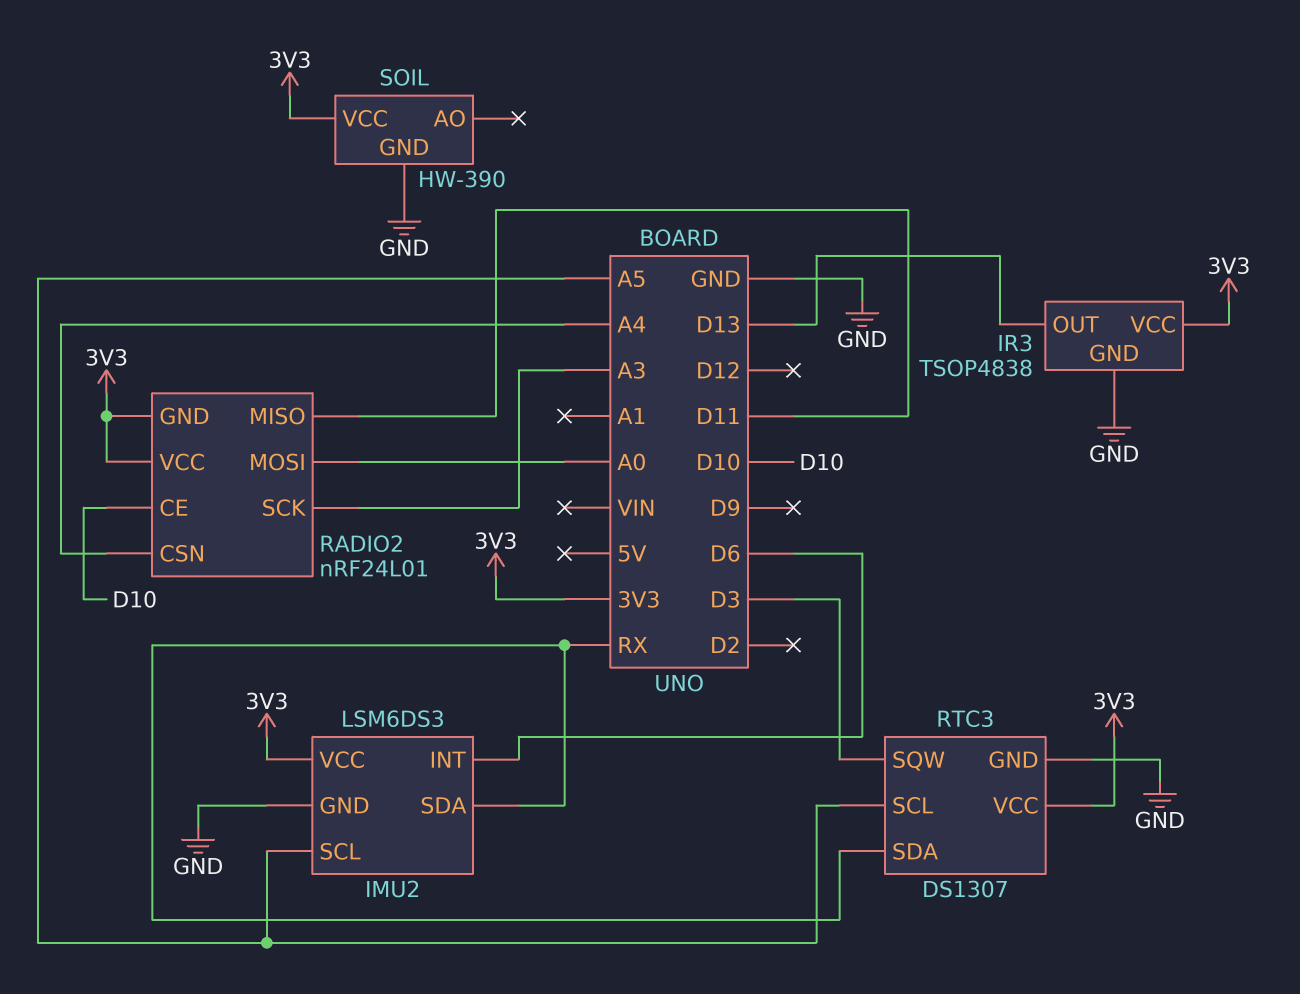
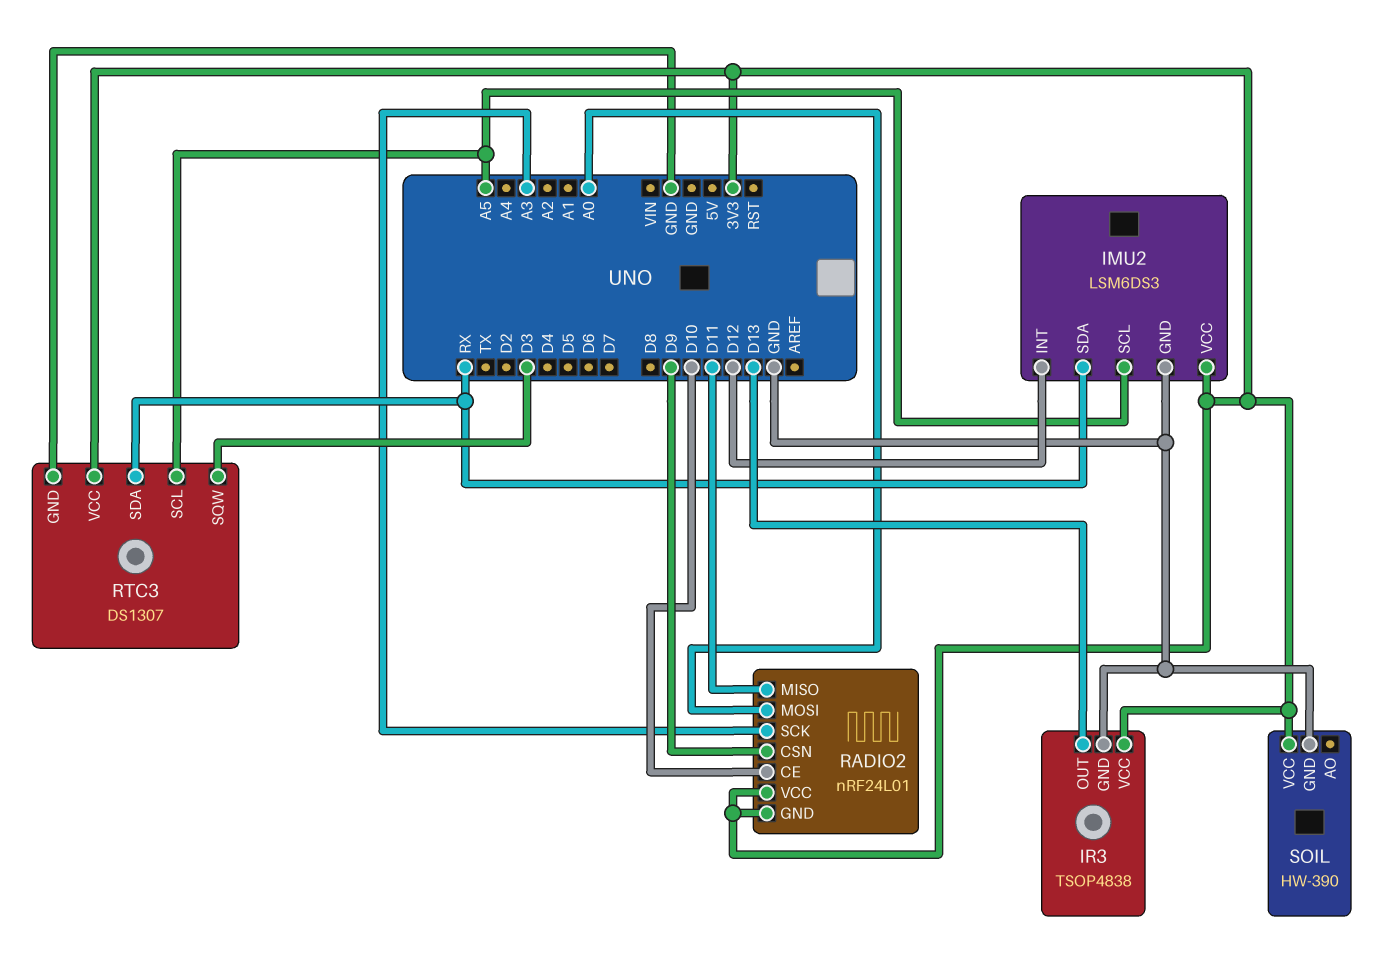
IMU2 pin INT: D6 -> D12
RADIO2 pin CSN: A4 -> D9

